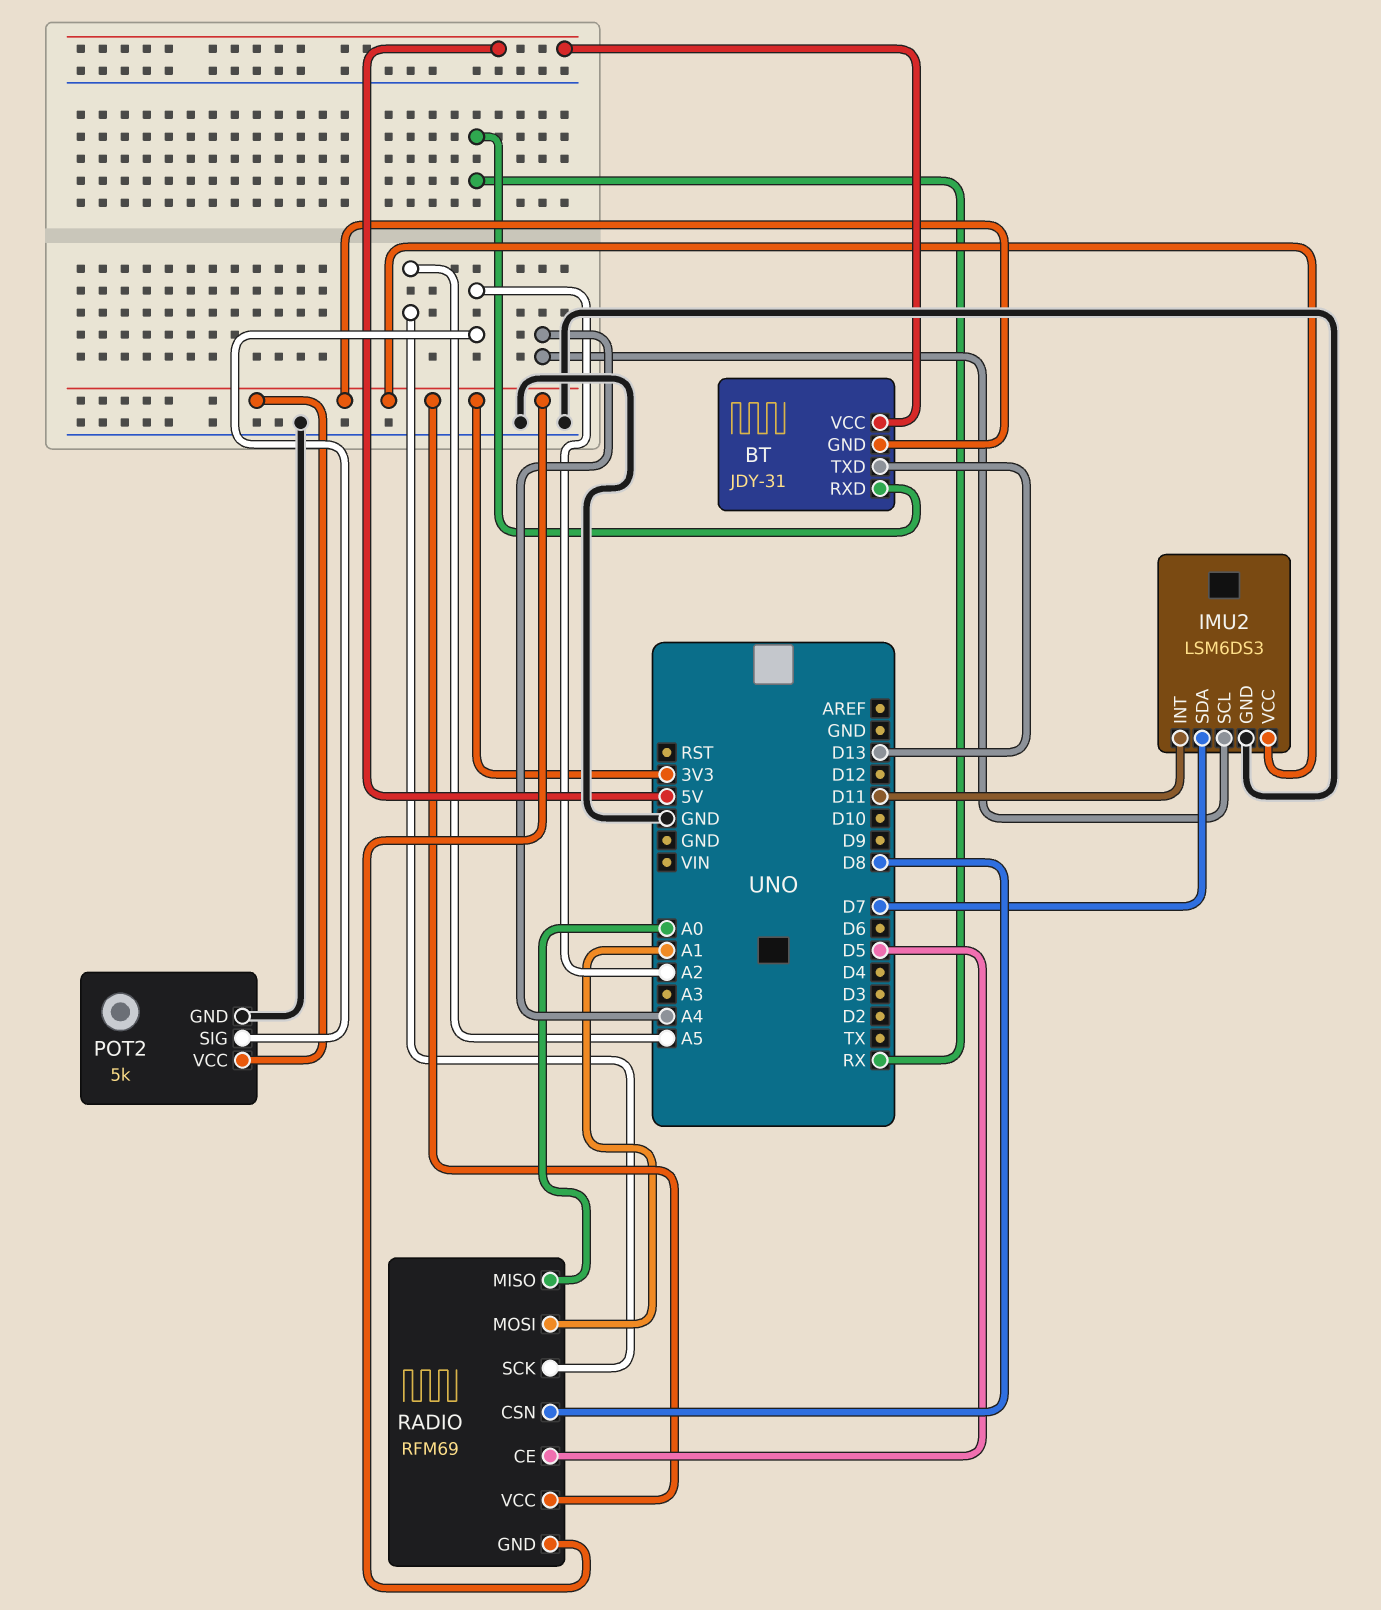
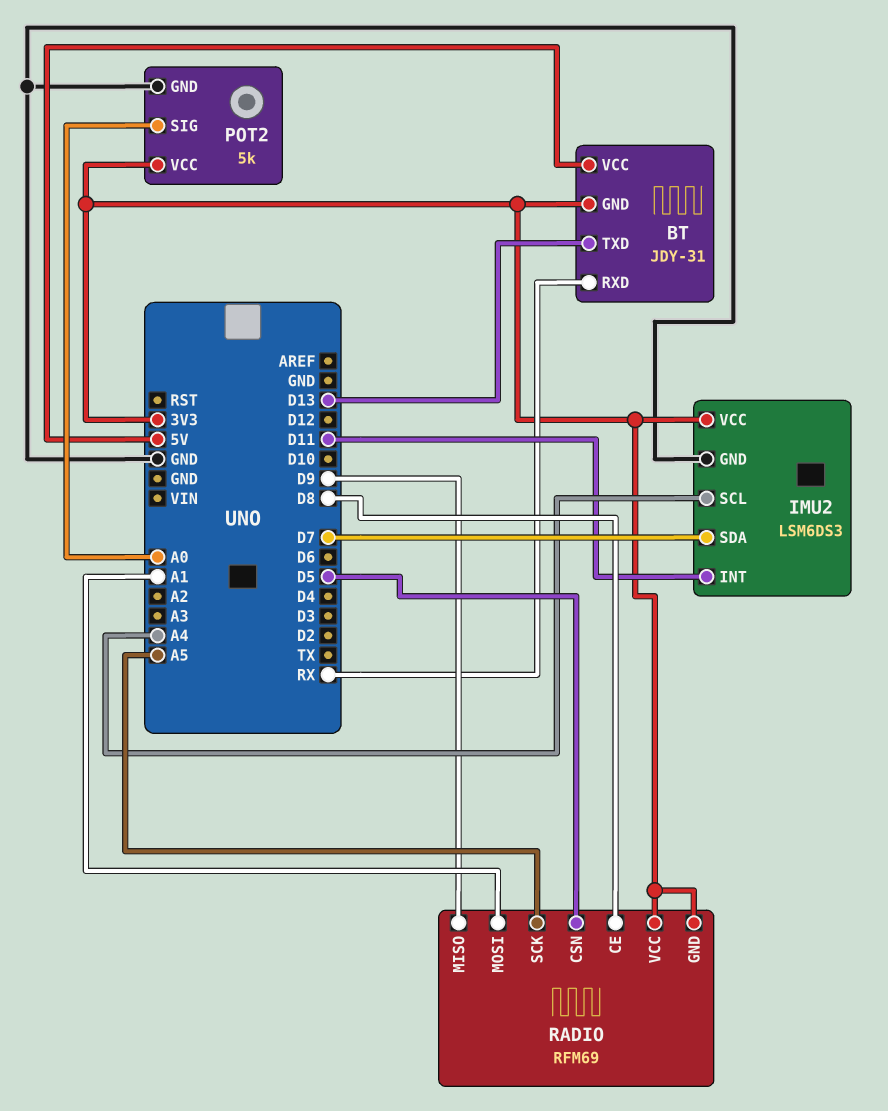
POT2 pin SIG: A2 -> A0
RADIO pin CE: D5 -> D8
RADIO pin CSN: D8 -> D5
RADIO pin MISO: A0 -> D9

